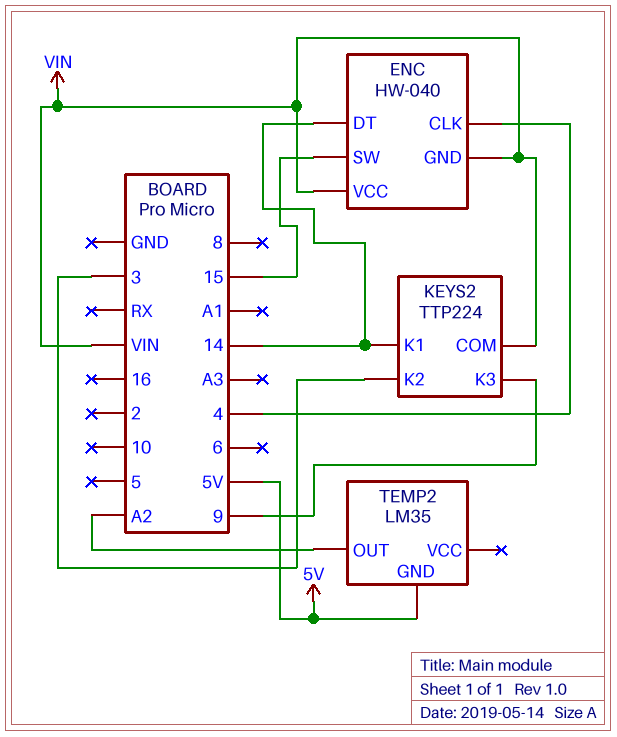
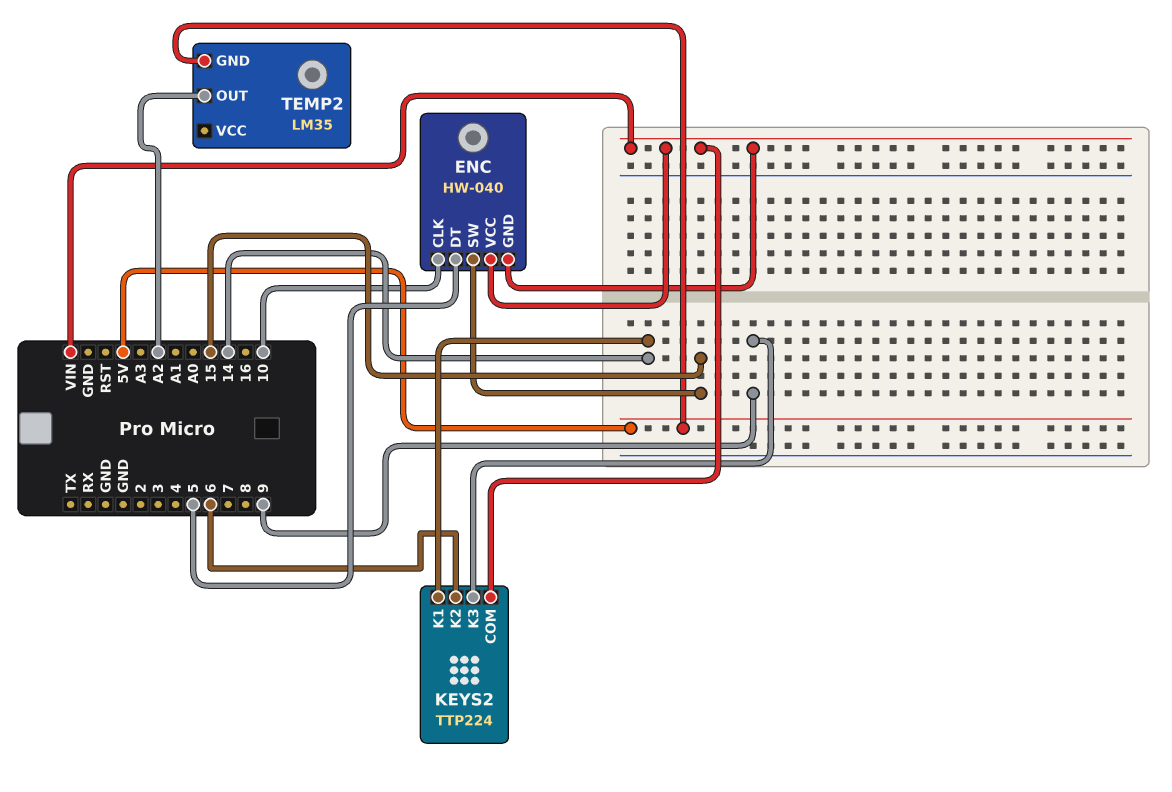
ENC pin CLK: 4 -> 10
ENC pin DT: 14 -> 5
KEYS2 pin K2: 3 -> 6

